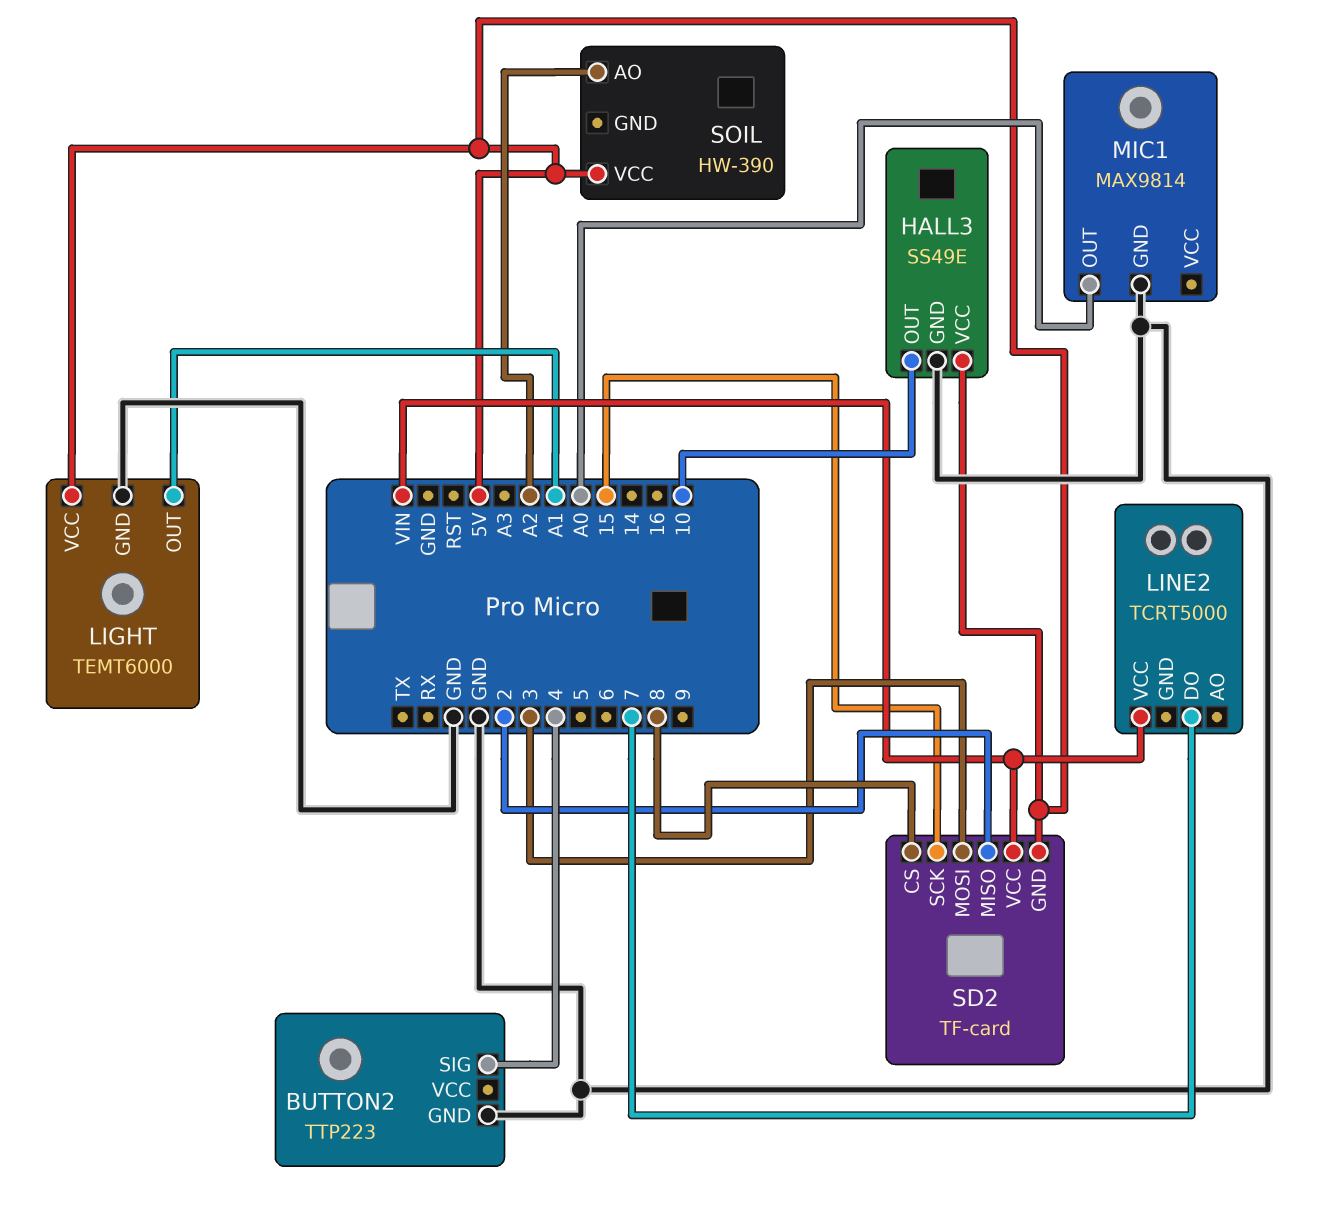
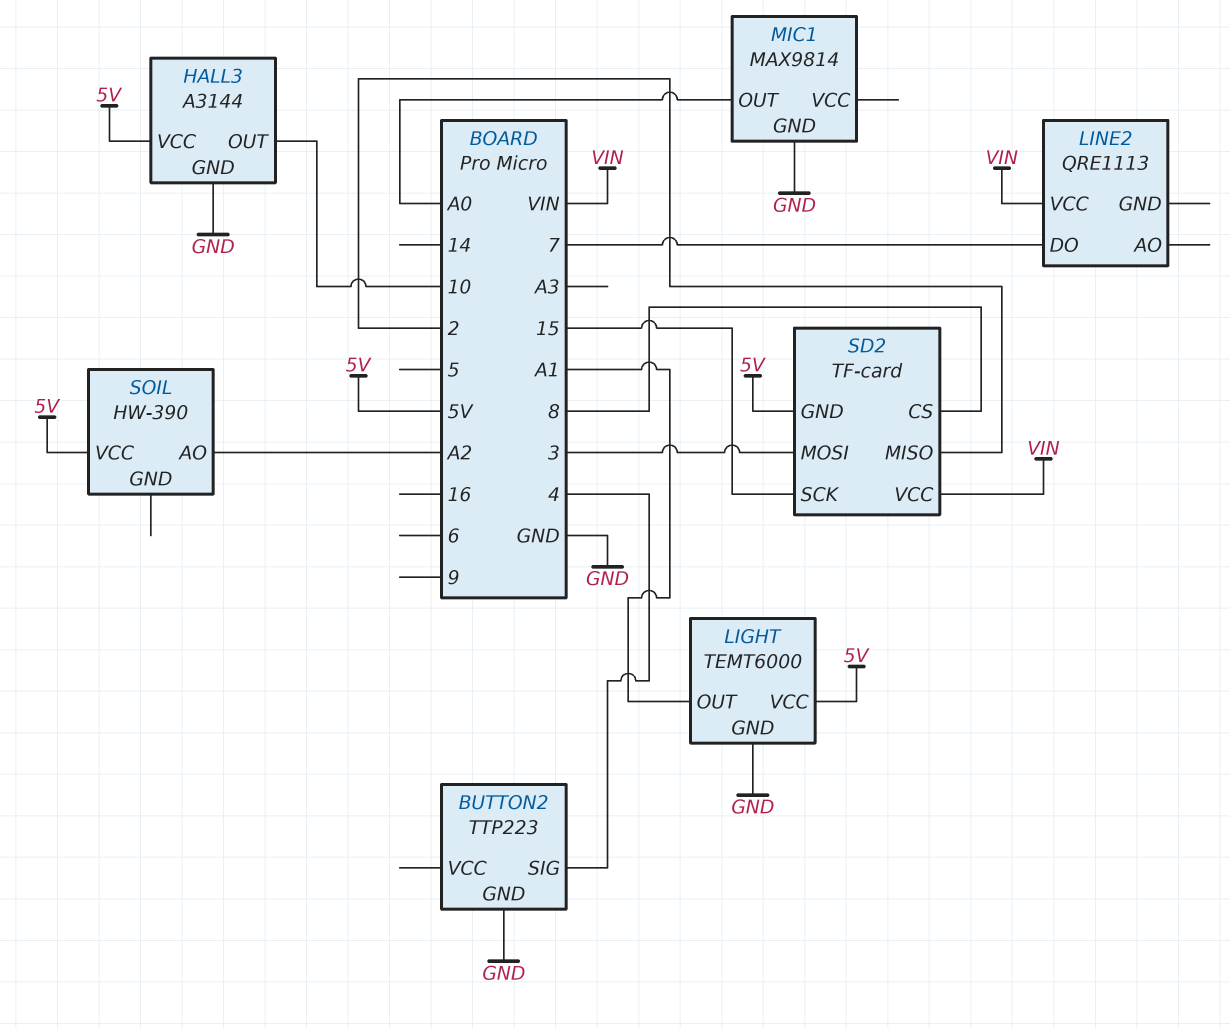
HALL3: SS49E -> A3144
LINE2: TCRT5000 -> QRE1113

